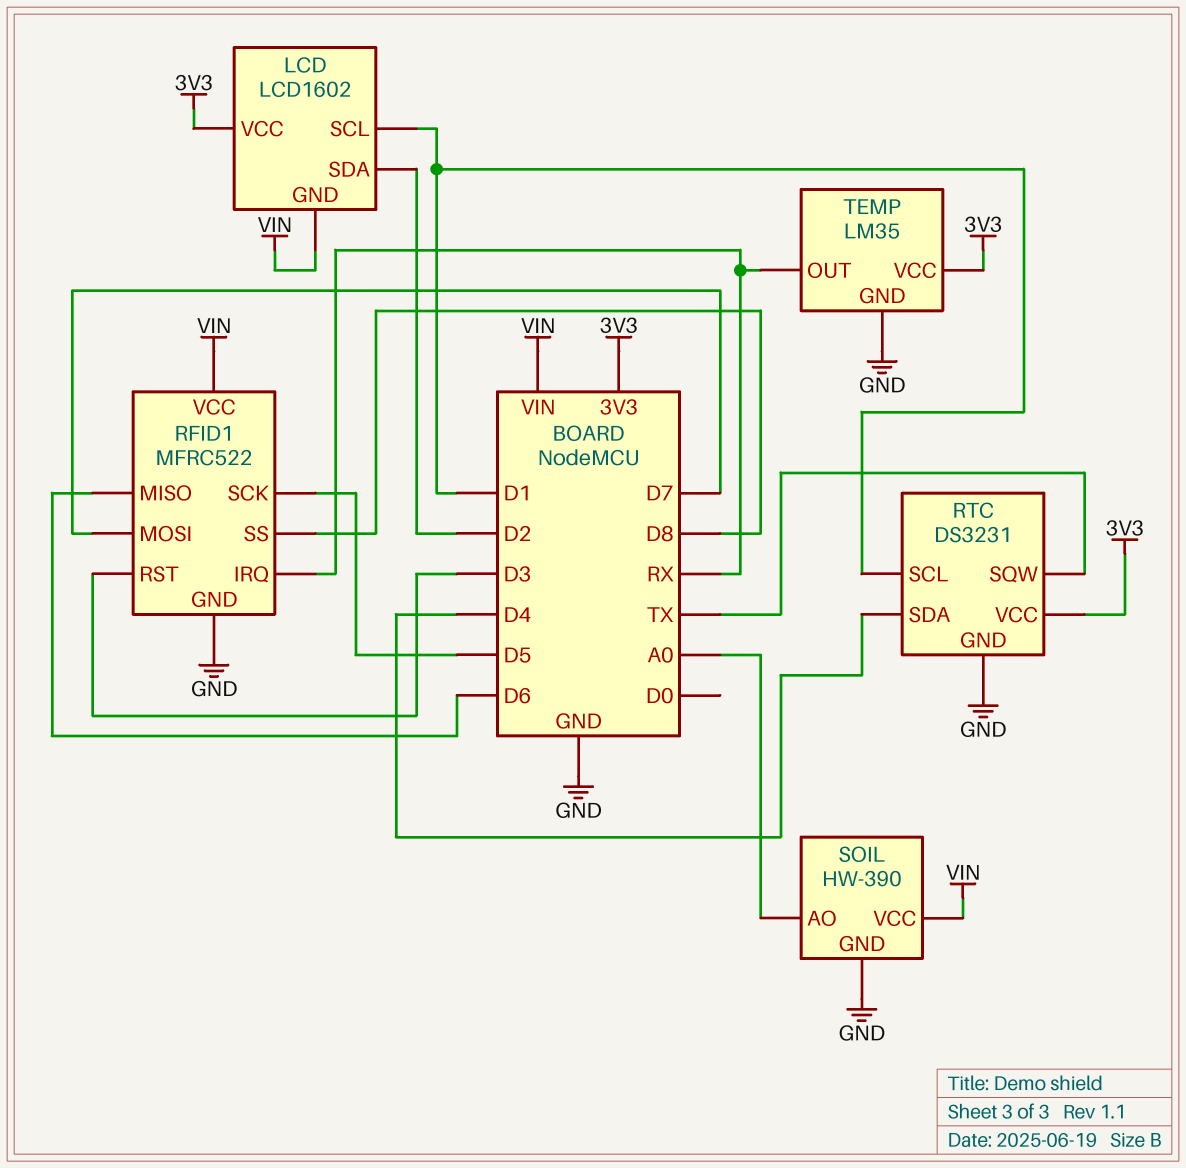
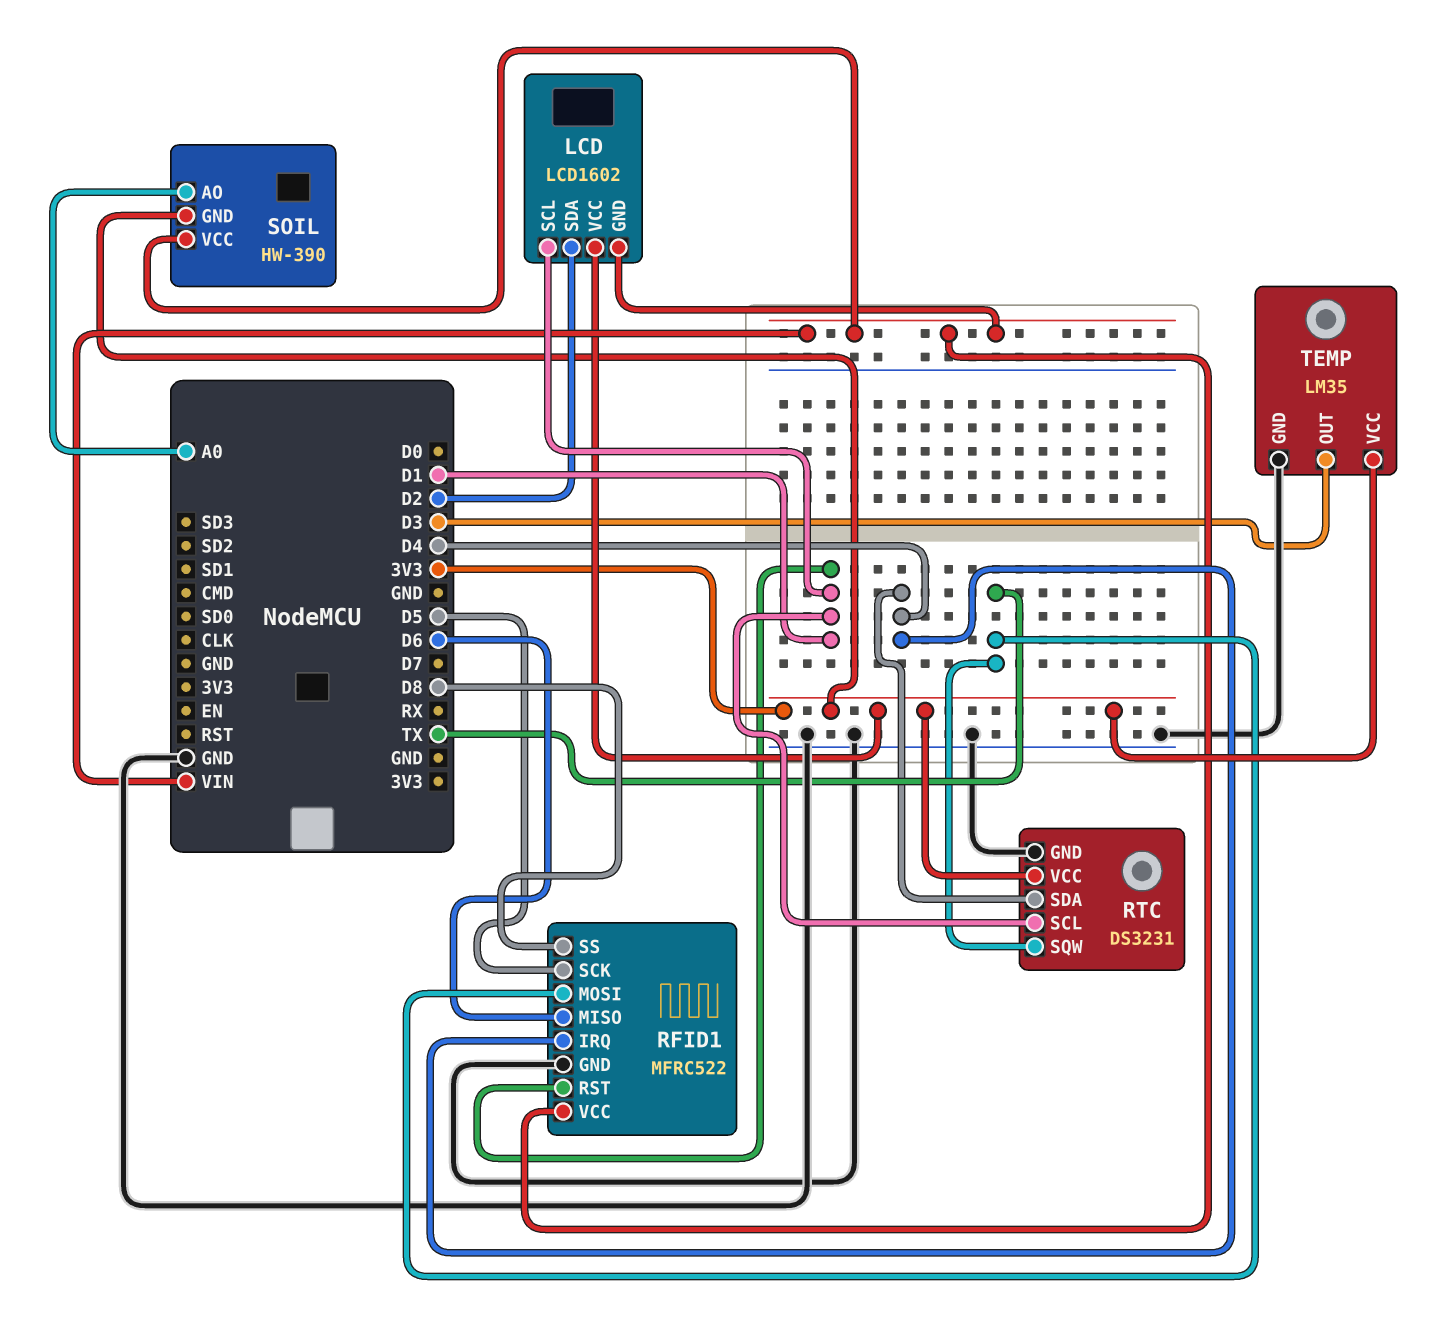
RFID1 pin IRQ: RX -> D4
RFID1 pin MOSI: D7 -> TX
RFID1 pin RST: D3 -> D1
SOIL pin GND: GND -> 3V3
TEMP pin OUT: RX -> D3

